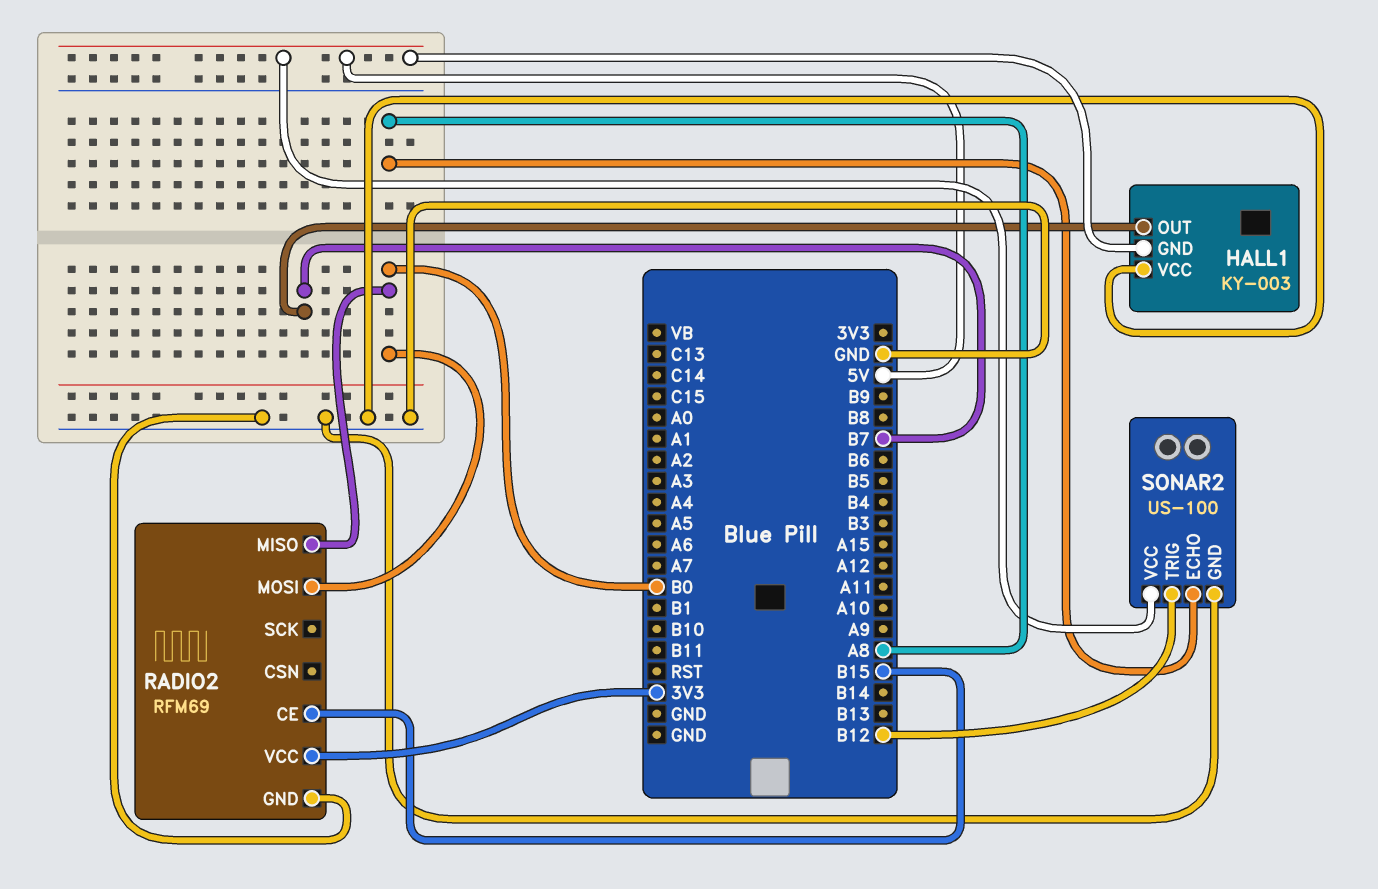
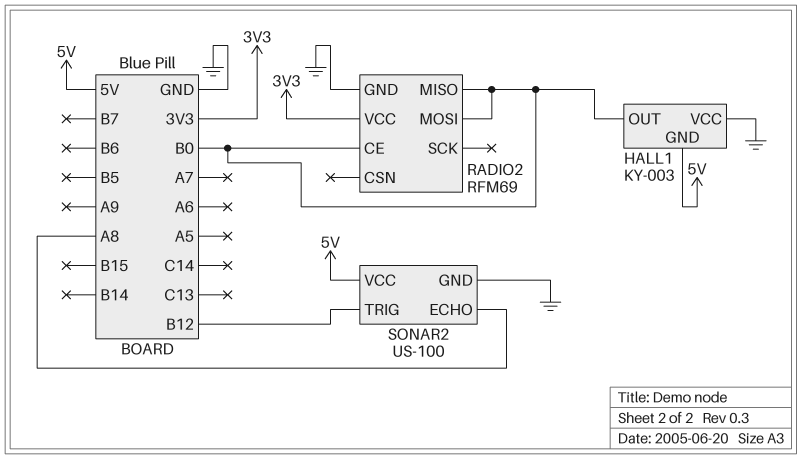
HALL1 pin OUT: B7 -> B0
RADIO2 pin CE: B15 -> B0

